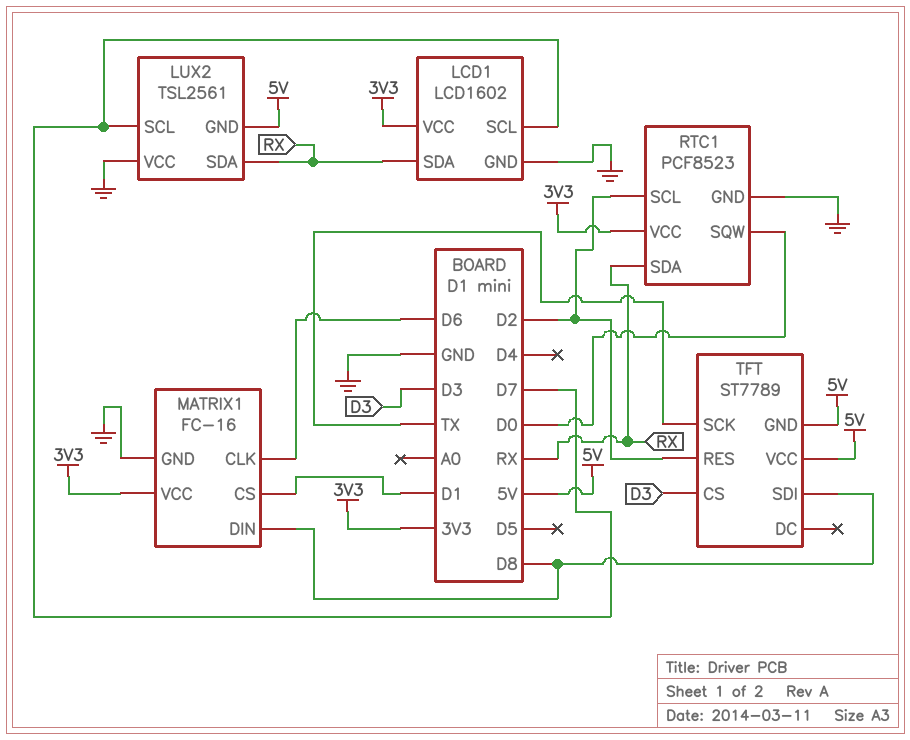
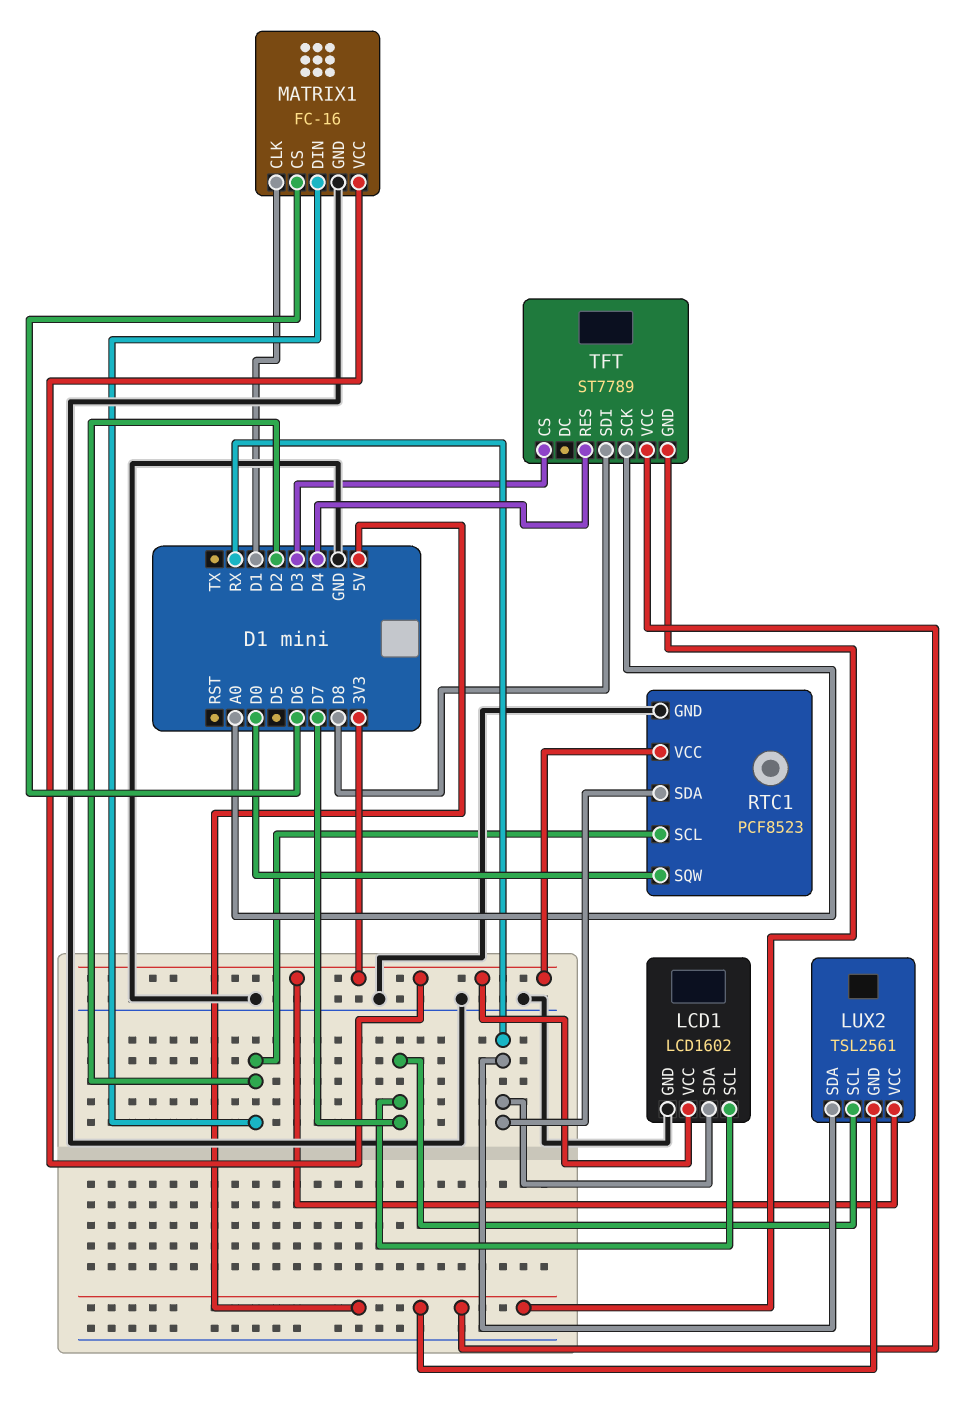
LUX2 pin VCC: GND -> 3V3
MATRIX1 pin CLK: D6 -> D1
MATRIX1 pin CS: D1 -> D6
MATRIX1 pin DIN: D8 -> D2
TFT pin RES: D2 -> D4
TFT pin SCK: TX -> A0

